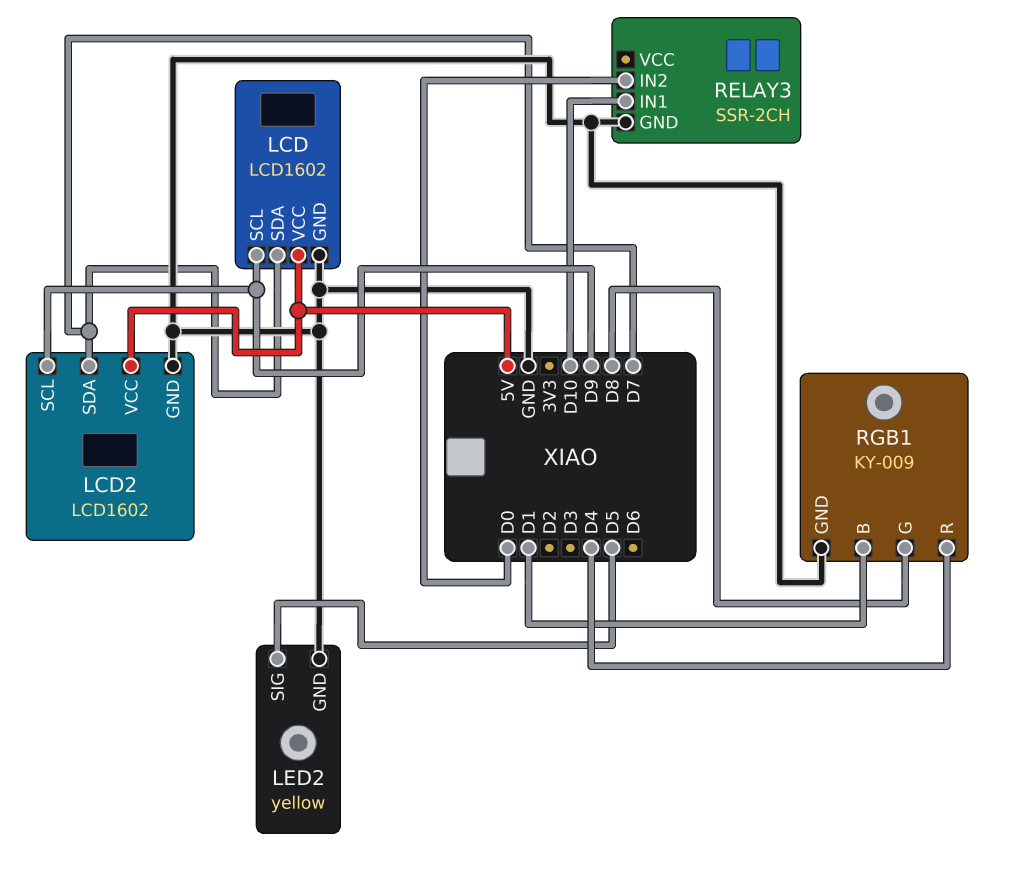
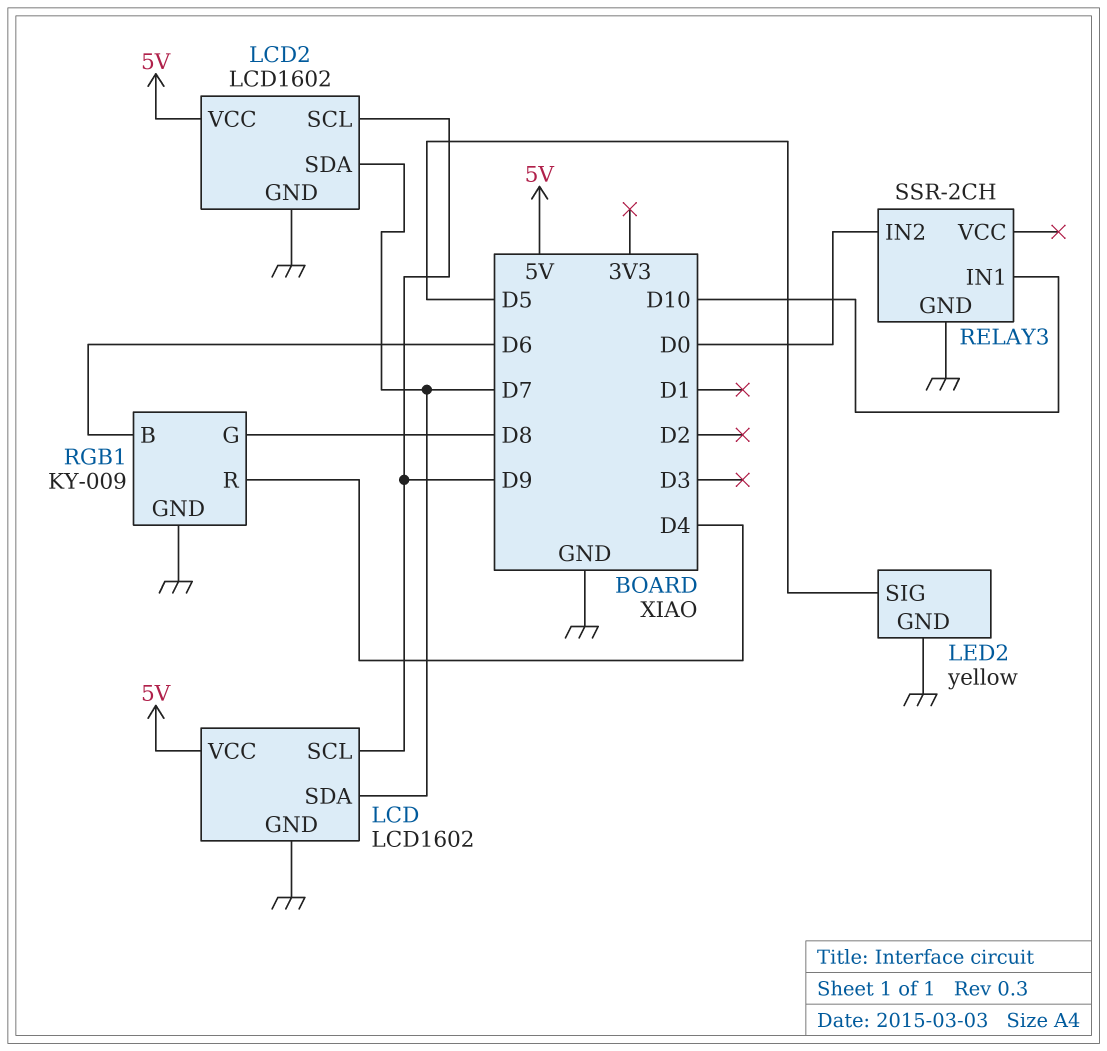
RGB1 pin B: D1 -> D6

